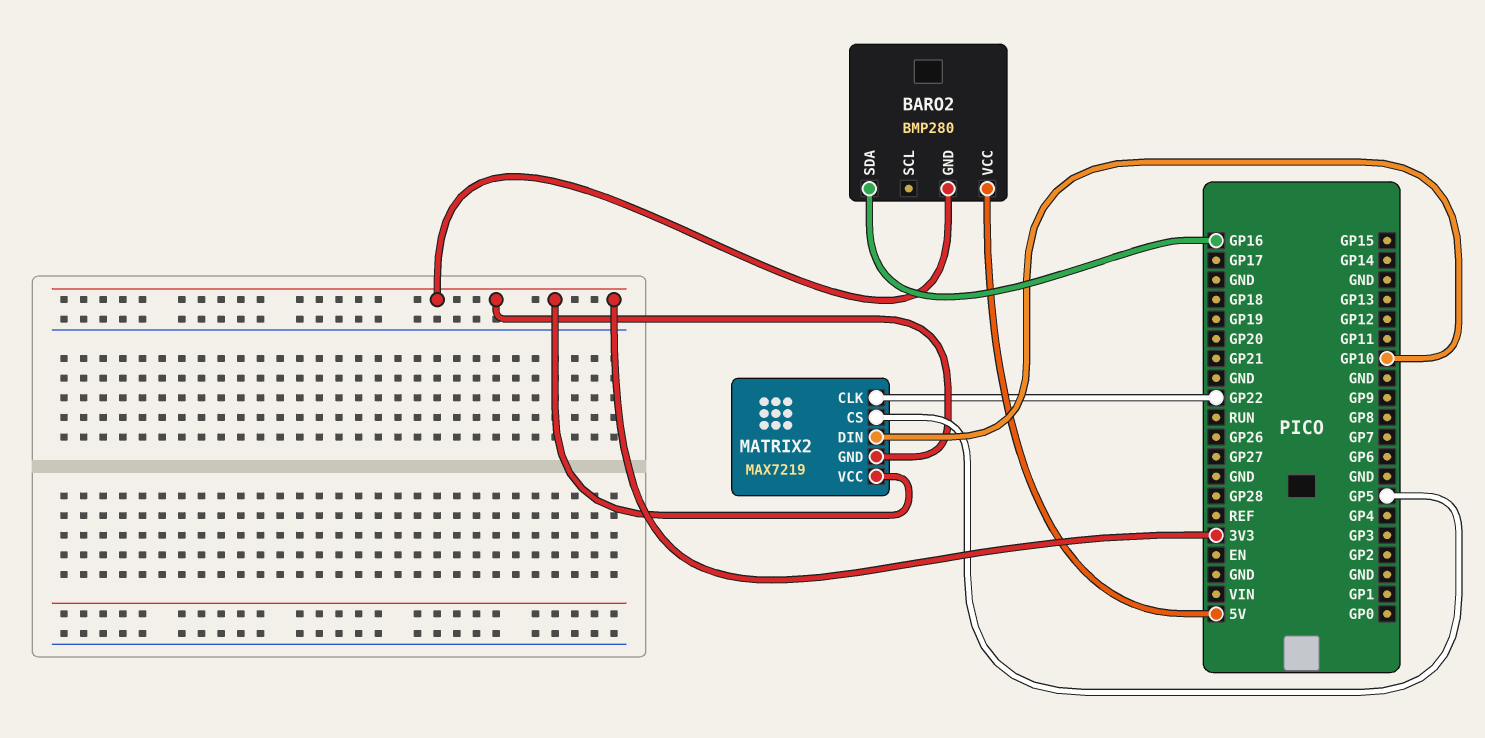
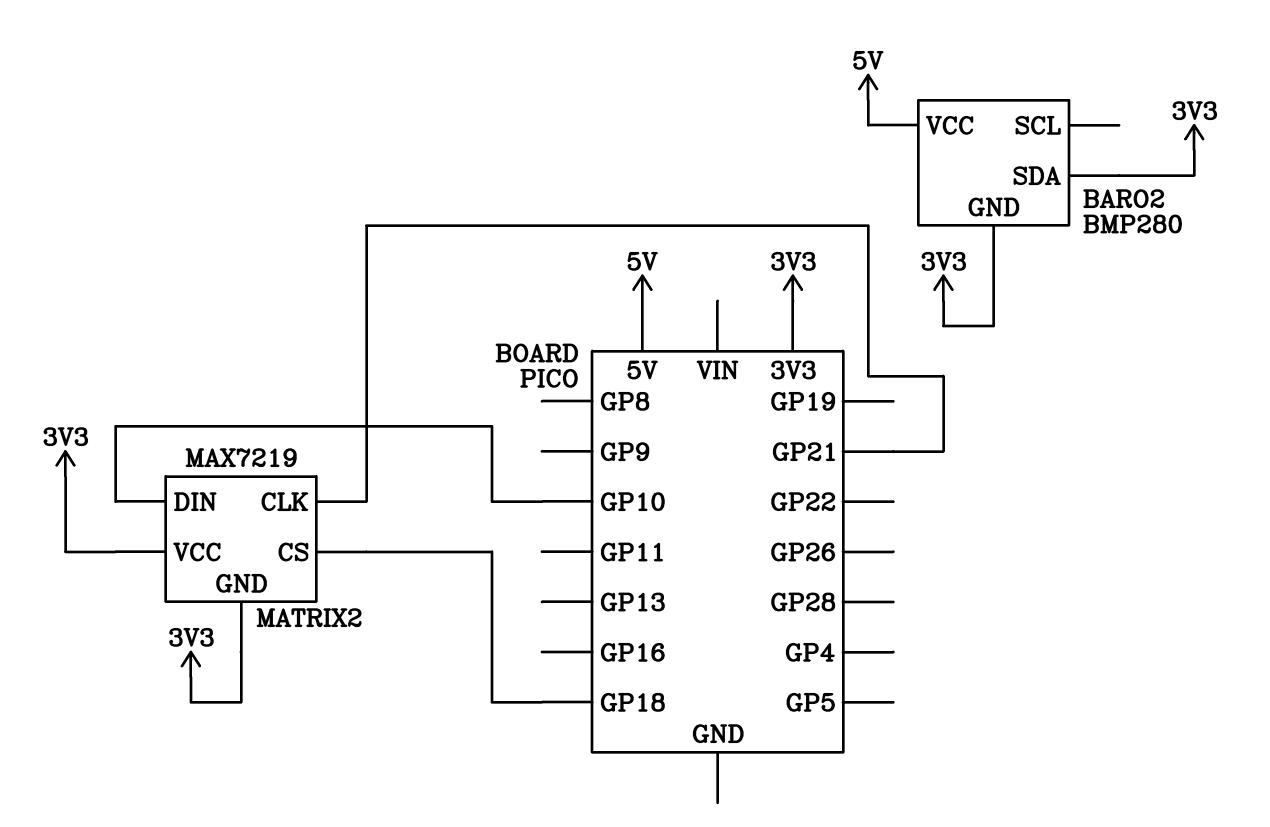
BARO2 pin SDA: GP16 -> 3V3
MATRIX2 pin CLK: GP22 -> GP21
MATRIX2 pin CS: GP5 -> GP18

